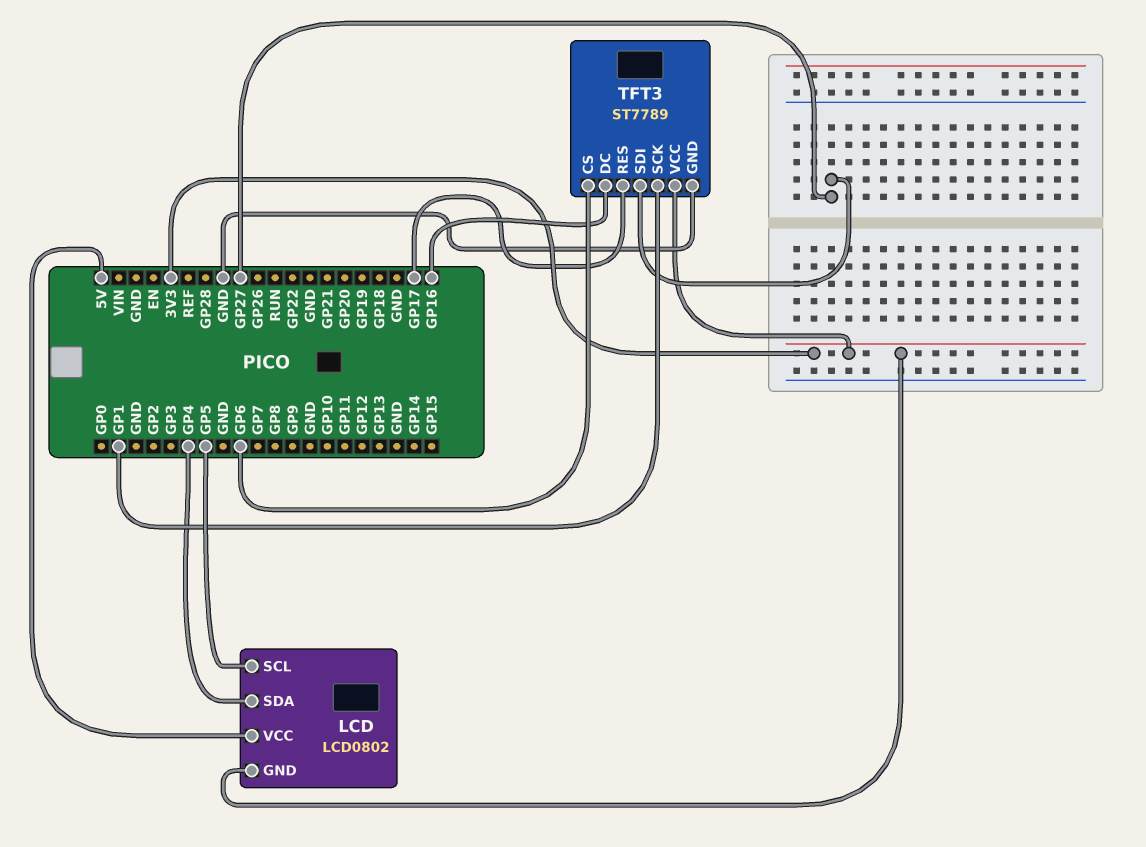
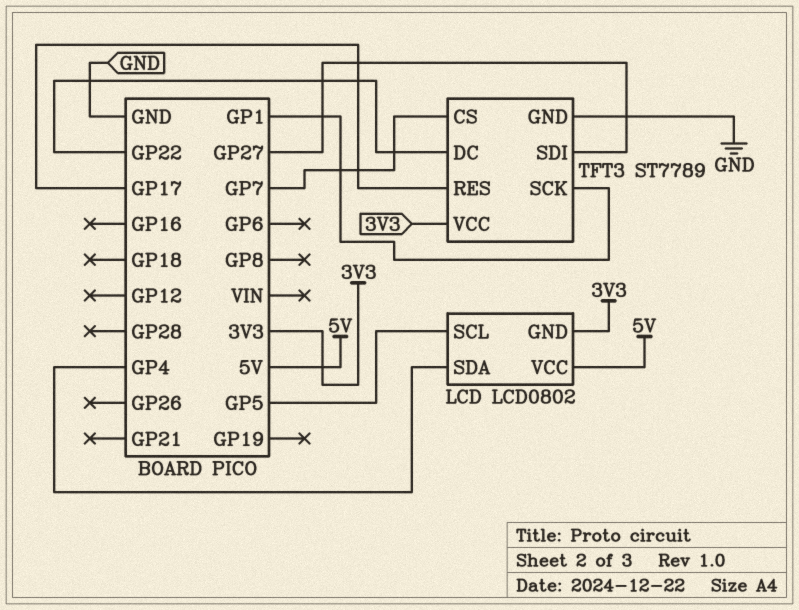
TFT3 pin CS: GP6 -> GP7
TFT3 pin DC: GP16 -> GP22

